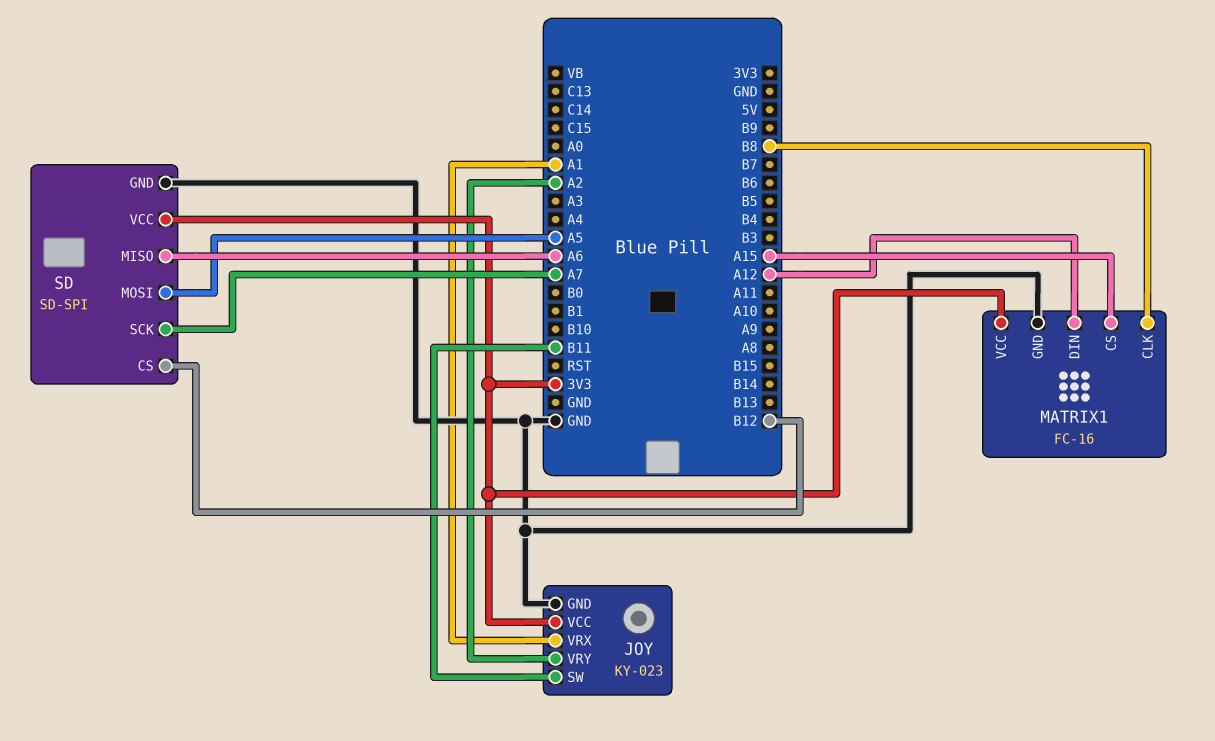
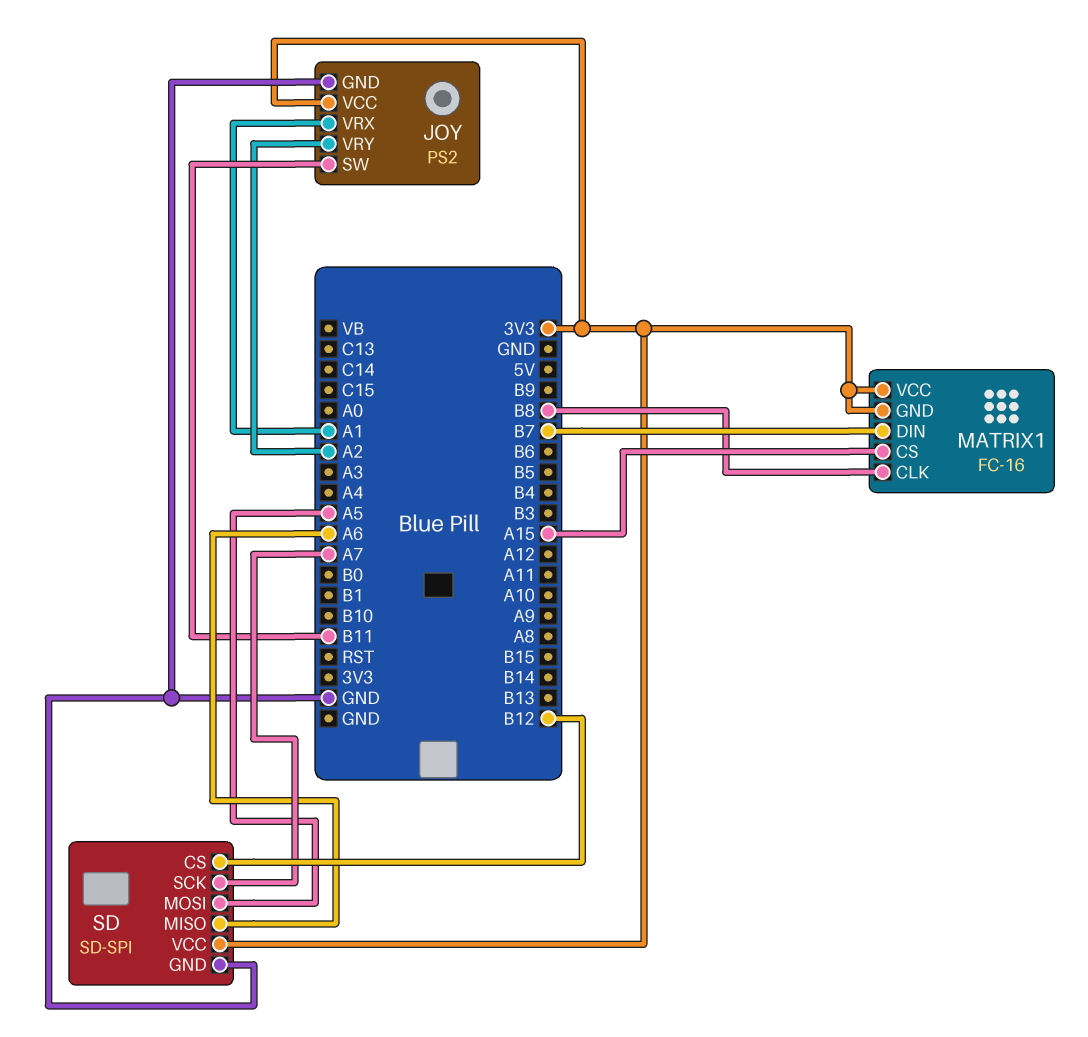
JOY: KY-023 -> PS2
MATRIX1 pin DIN: A12 -> B7
MATRIX1 pin GND: GND -> 3V3

